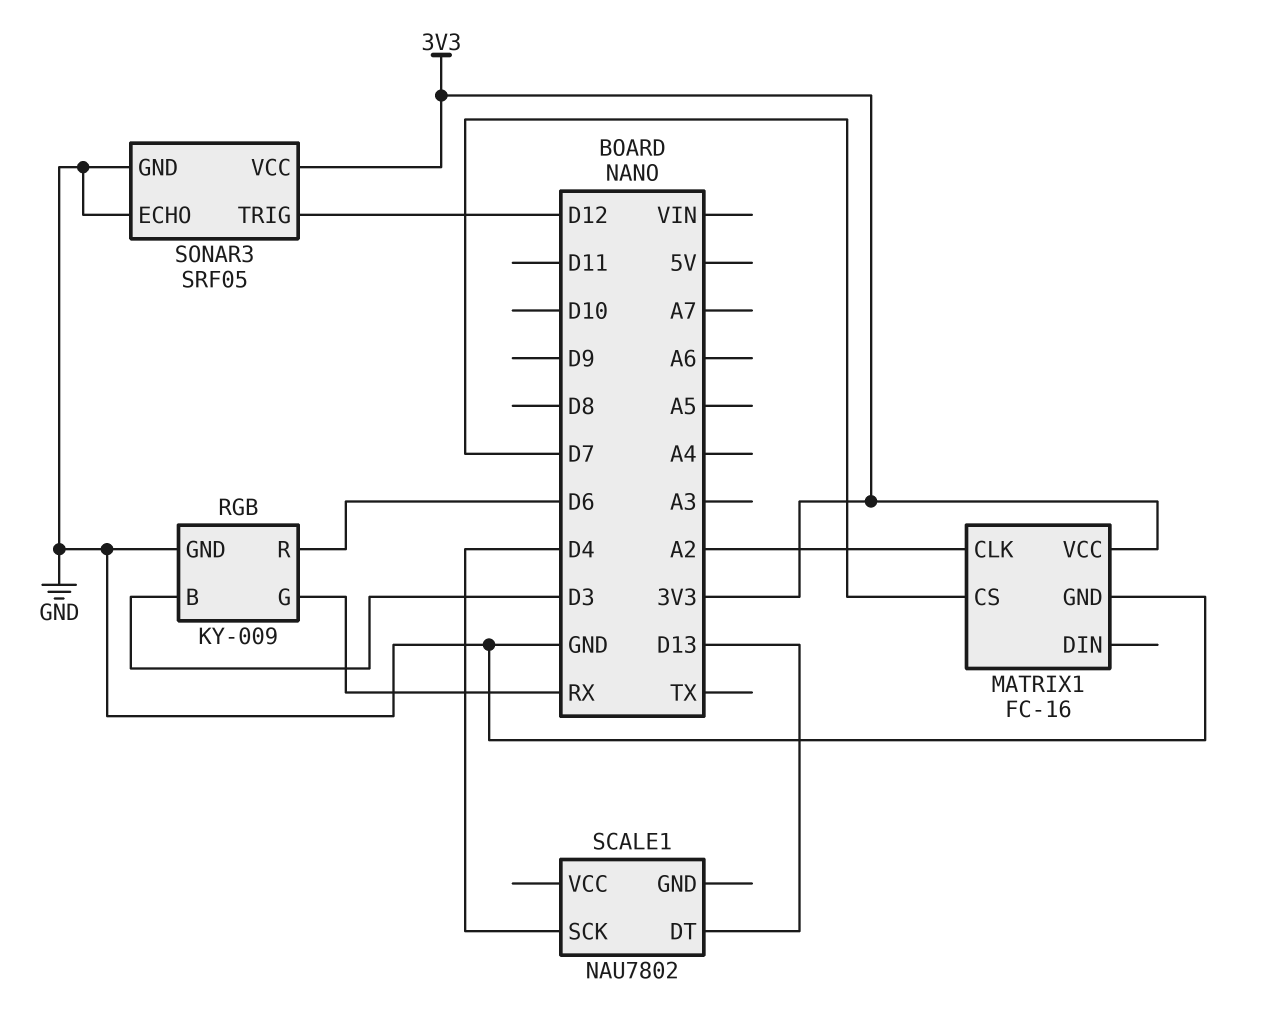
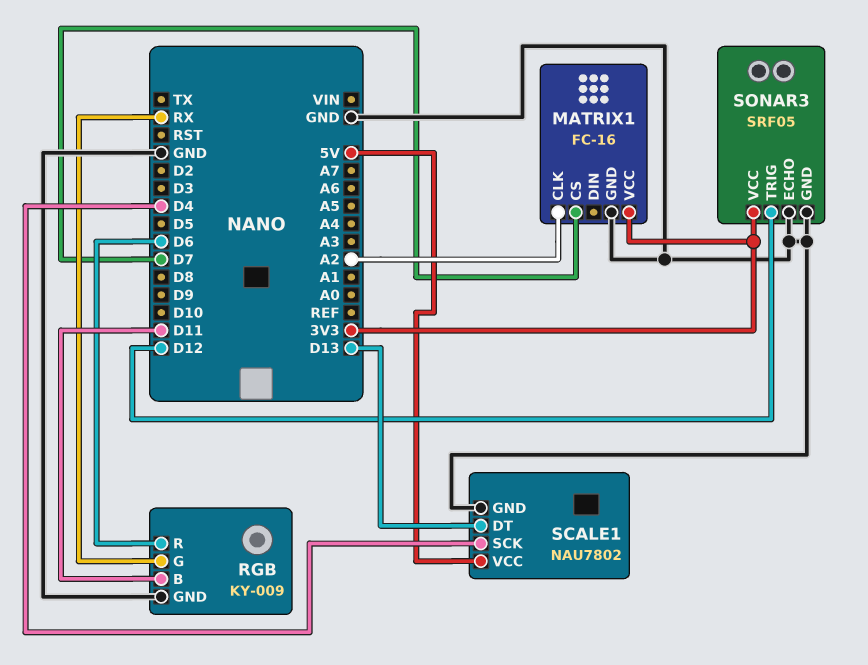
RGB pin B: D3 -> D11
SCALE1 pin GND: none -> GND
SCALE1 pin VCC: none -> 5V

